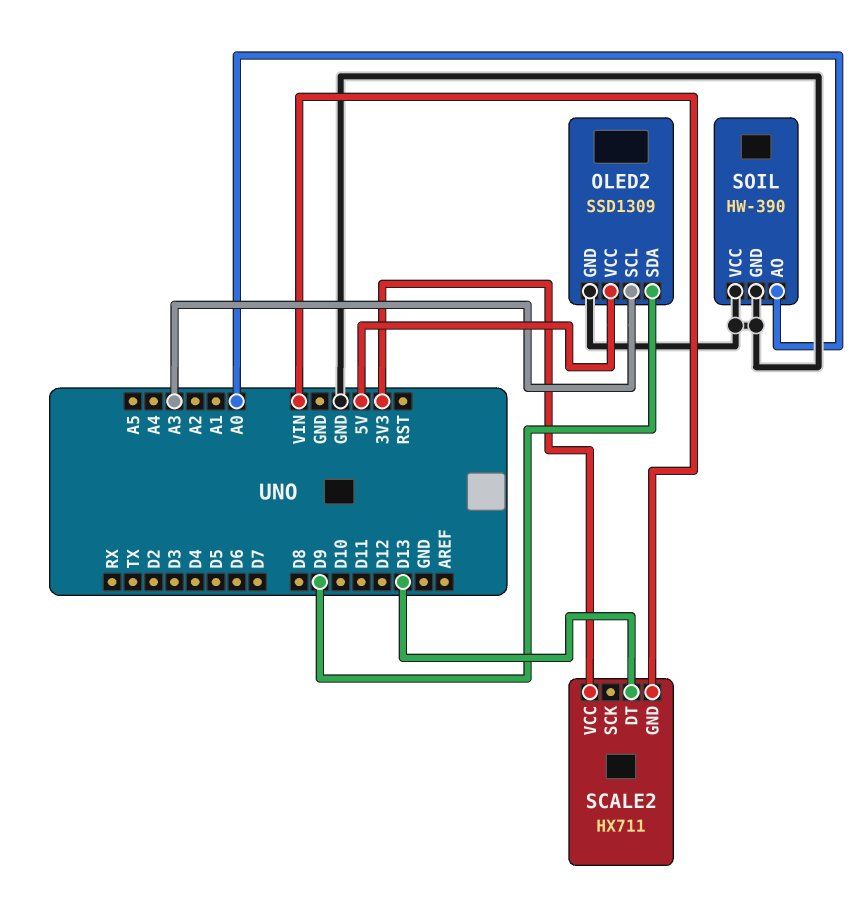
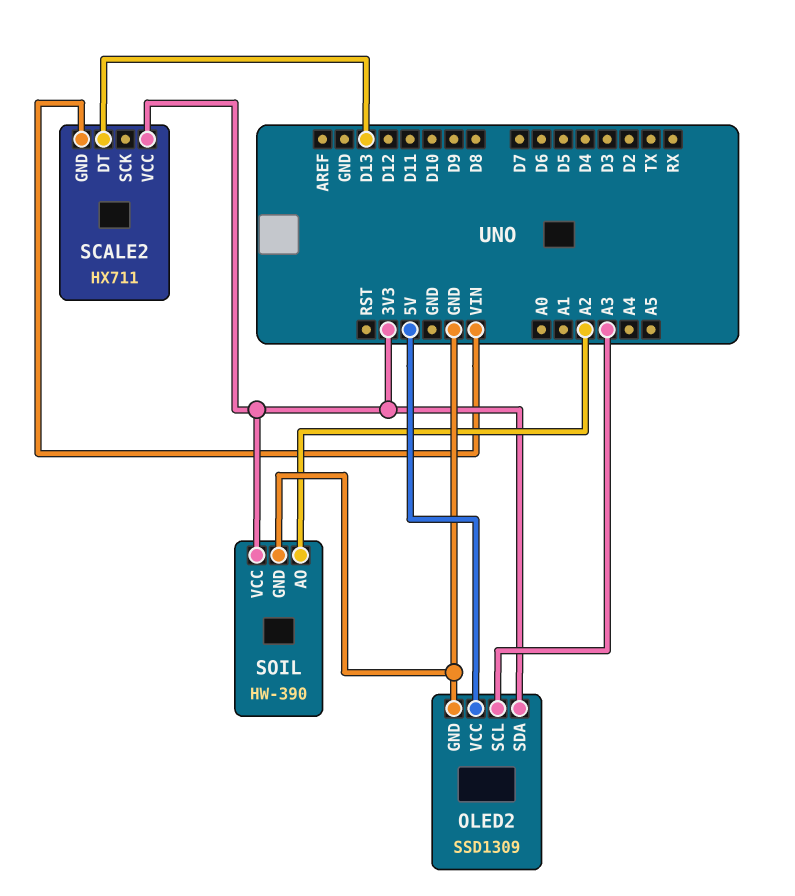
OLED2 pin SDA: D9 -> 3V3
SOIL pin AO: A0 -> A2
SOIL pin VCC: GND -> 3V3

